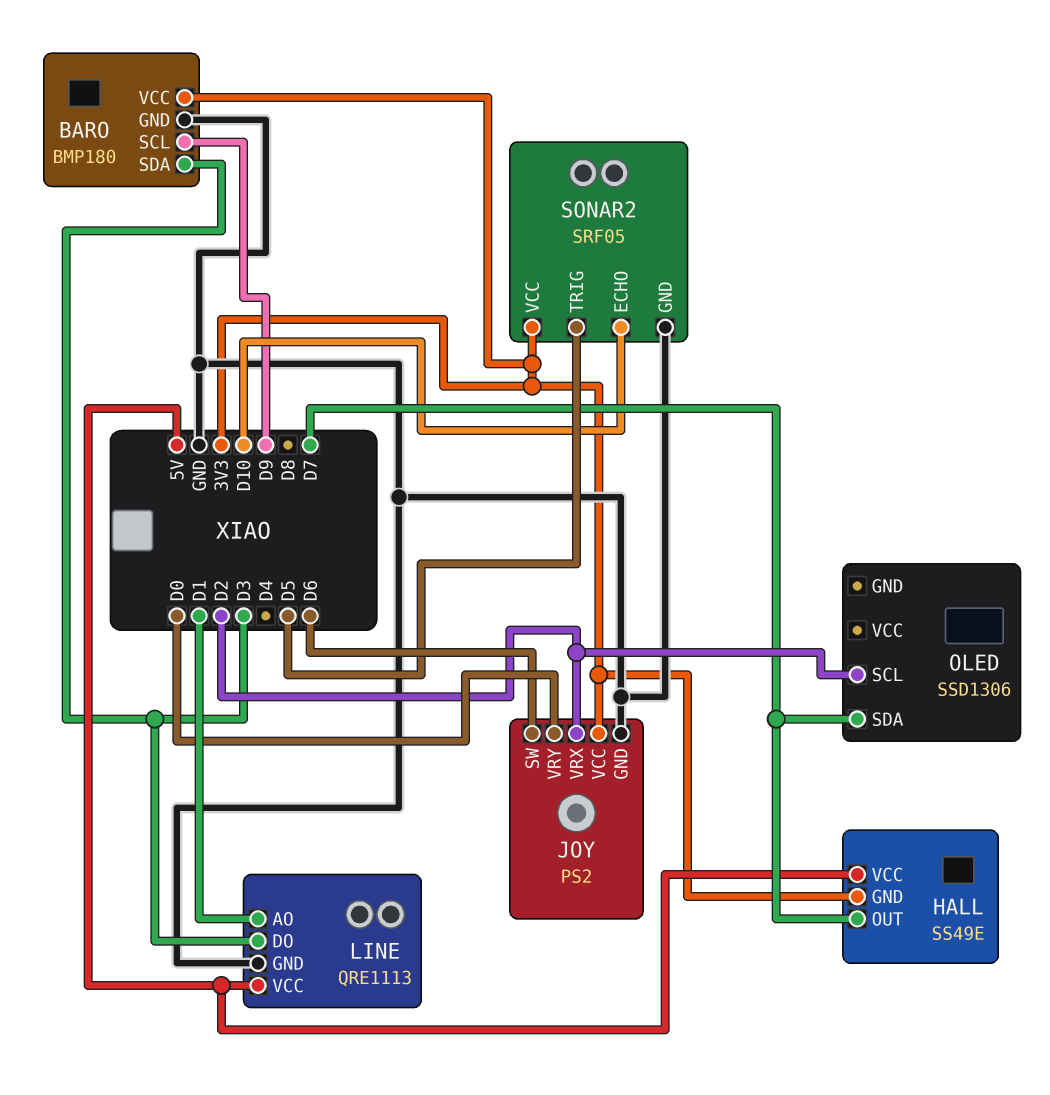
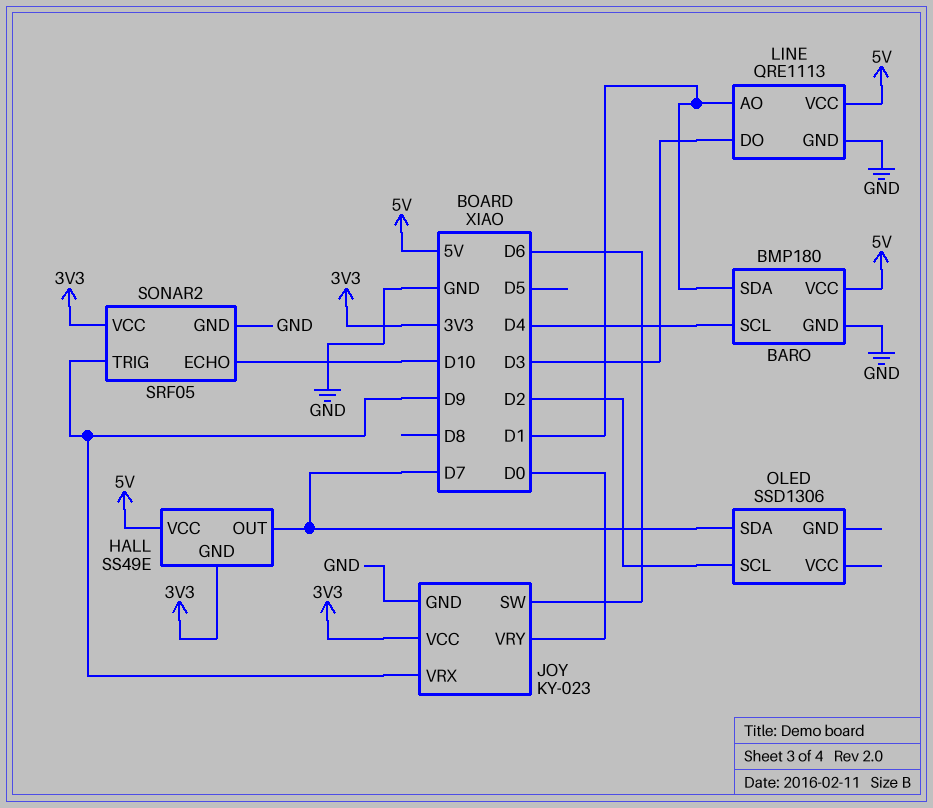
BARO pin SCL: D9 -> D4
BARO pin SDA: D3 -> D1
BARO pin VCC: 3V3 -> 5V
JOY: PS2 -> KY-023
JOY pin VRX: D2 -> D9
SONAR2 pin TRIG: D5 -> D9

